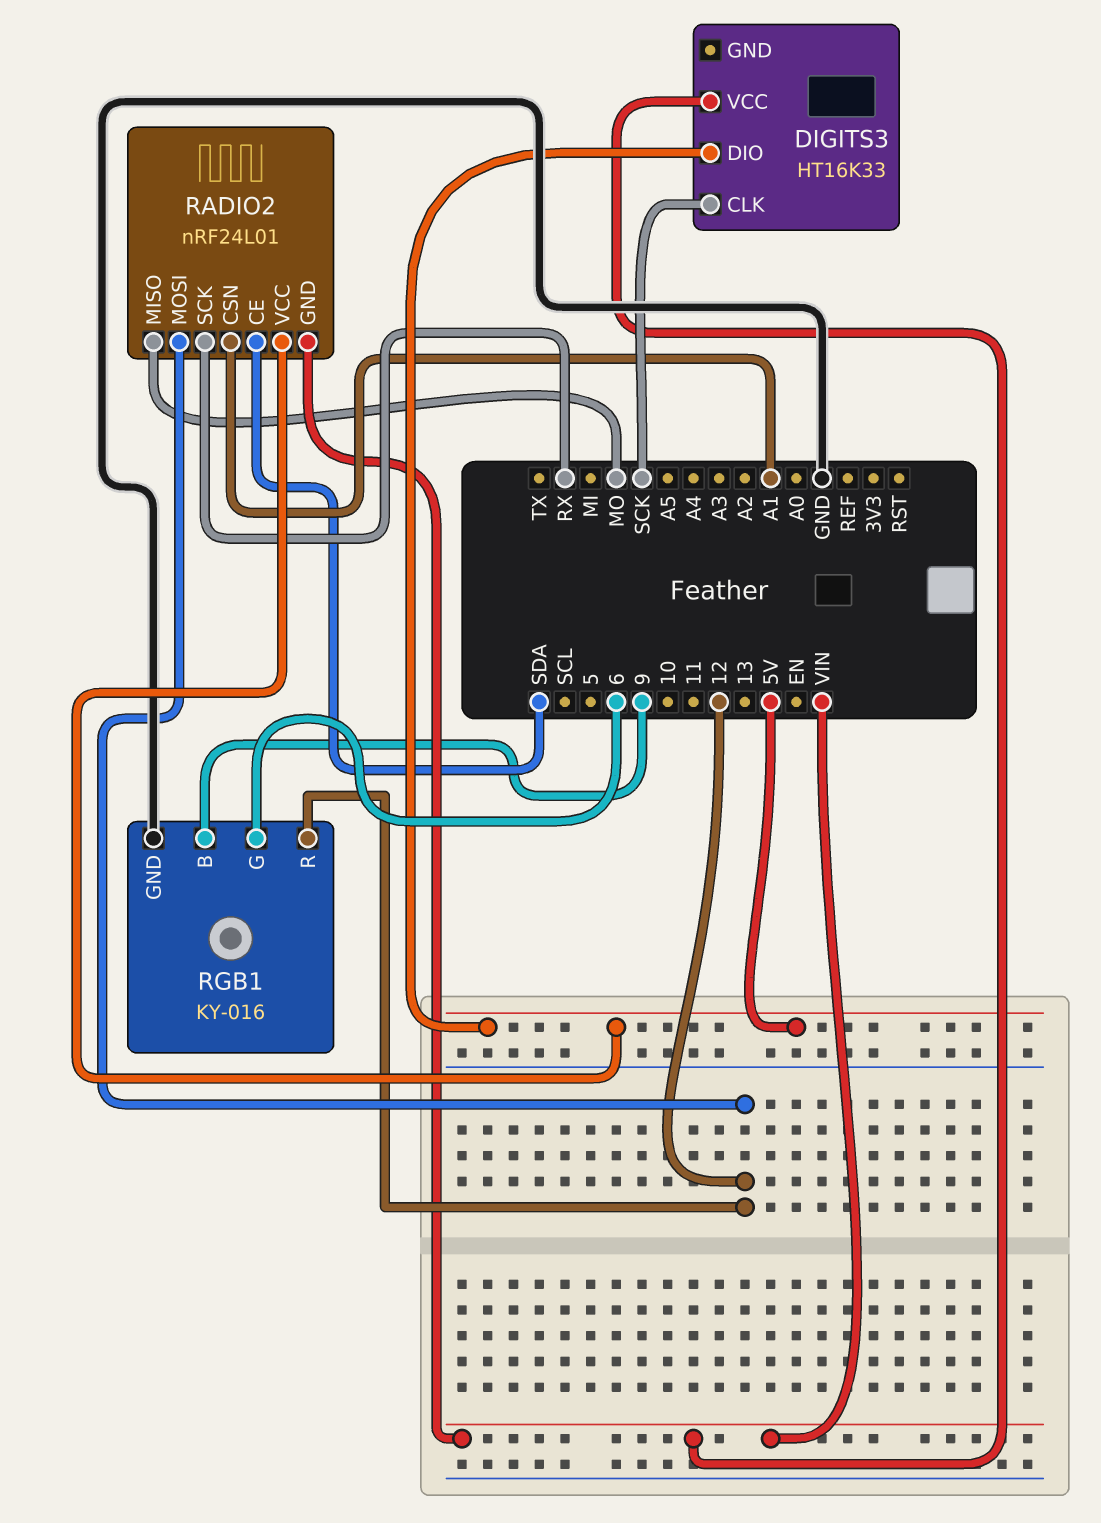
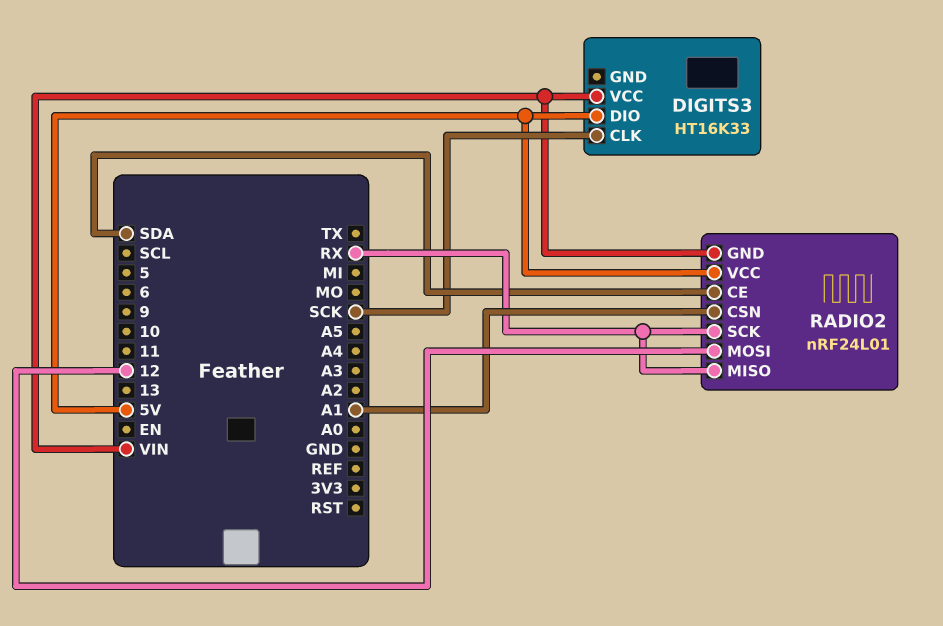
RADIO2 pin MISO: MO -> RX
RGB1: KY-016 -> none
RGB1 pin B: 9 -> none
RGB1 pin G: 6 -> none
RGB1 pin GND: GND -> none
RGB1 pin R: 12 -> none

